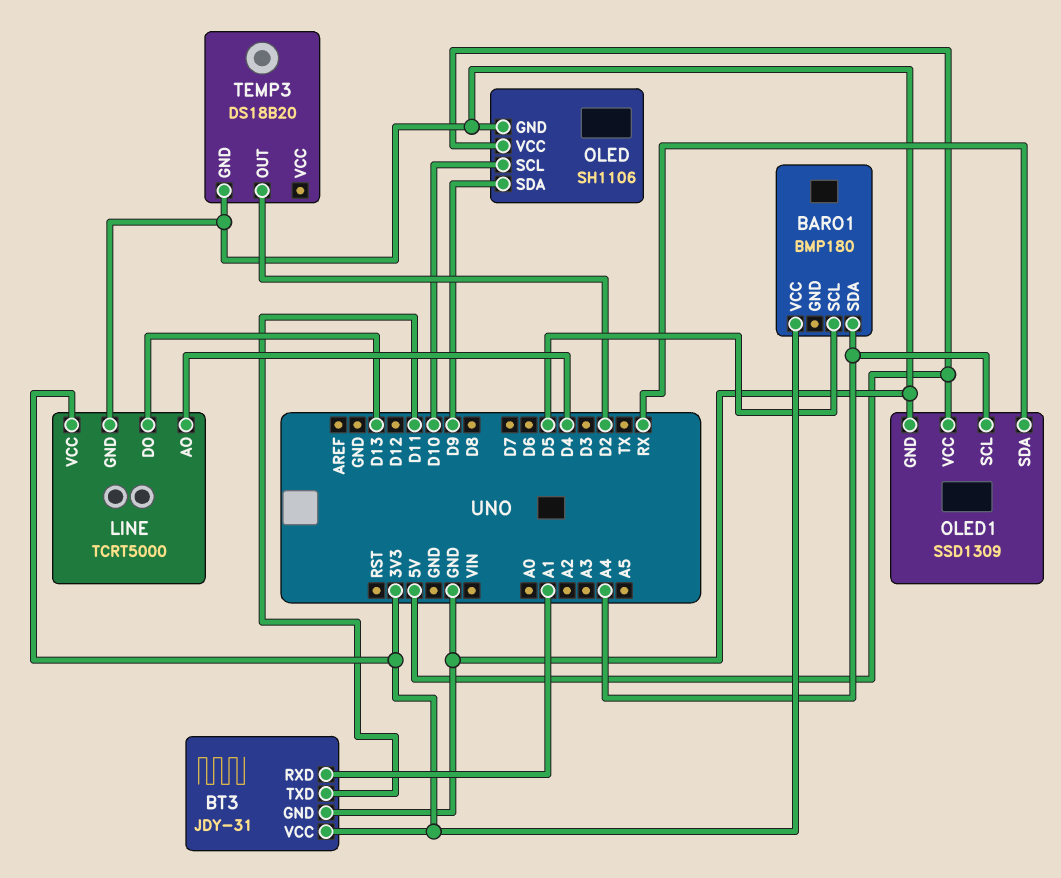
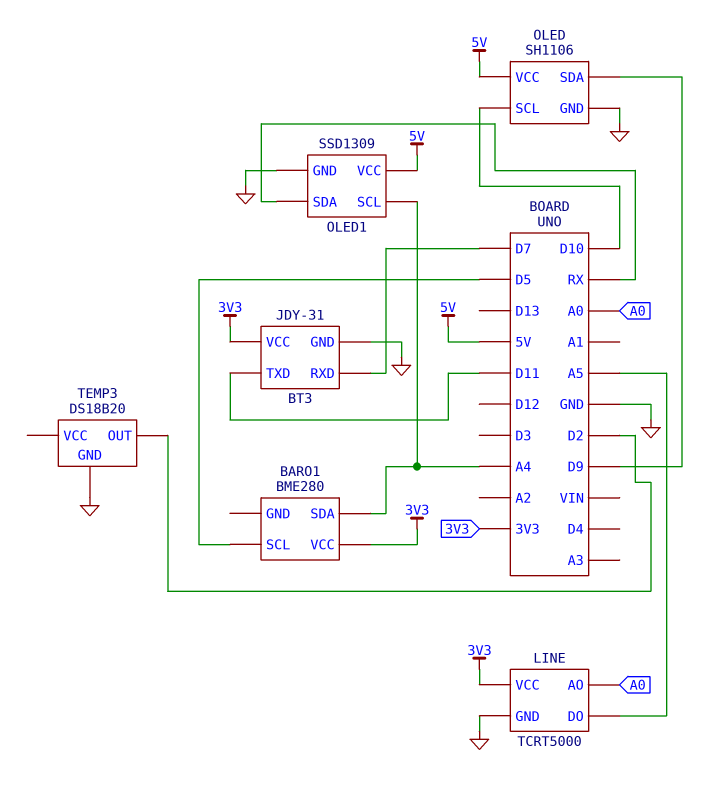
BARO1: BMP180 -> BME280
BT3 pin RXD: A1 -> D7
LINE pin AO: D4 -> A0
LINE pin DO: D13 -> A5

